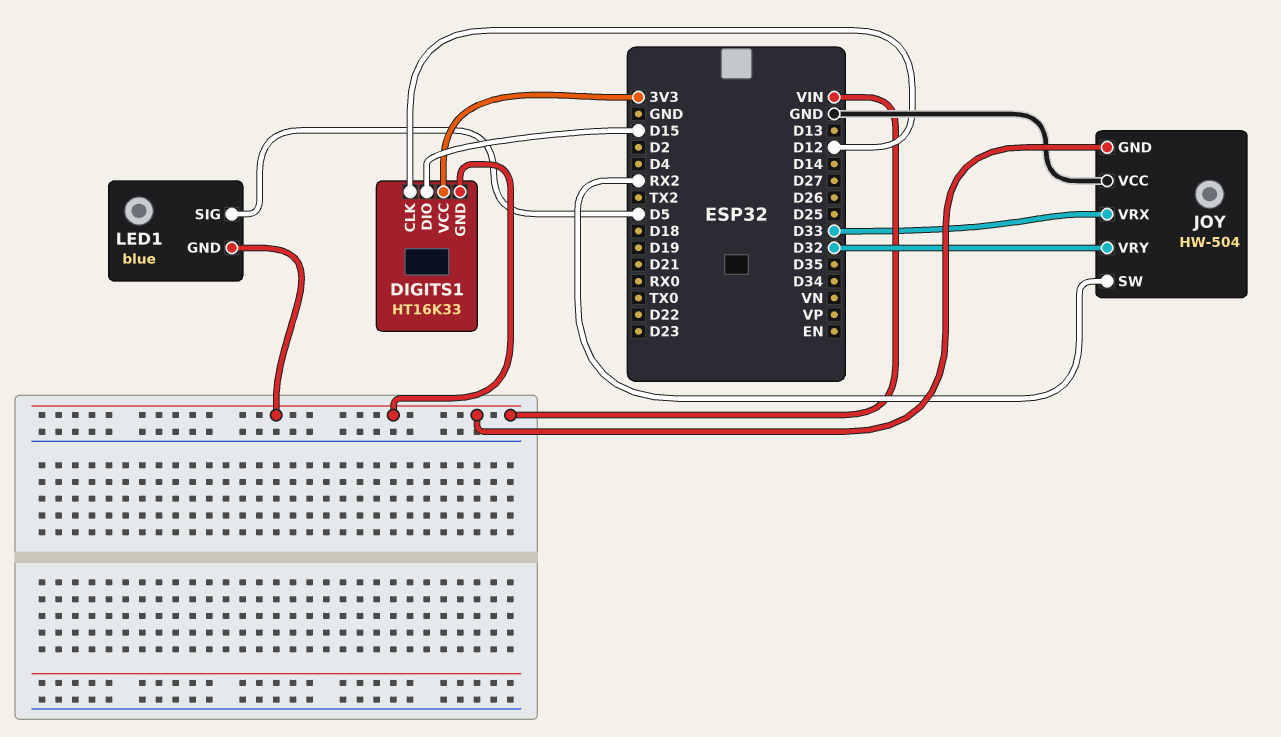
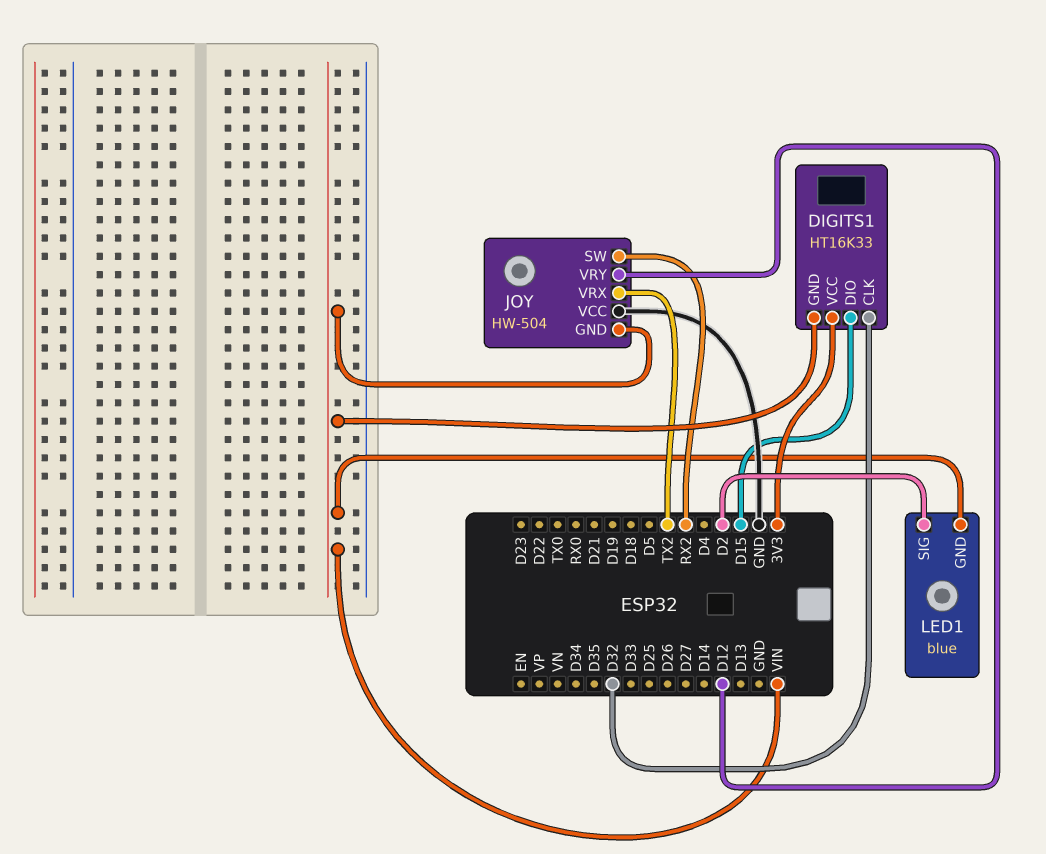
DIGITS1 pin CLK: D12 -> D32
JOY pin VRX: D33 -> TX2
JOY pin VRY: D32 -> D12
LED1 pin SIG: D5 -> D2

